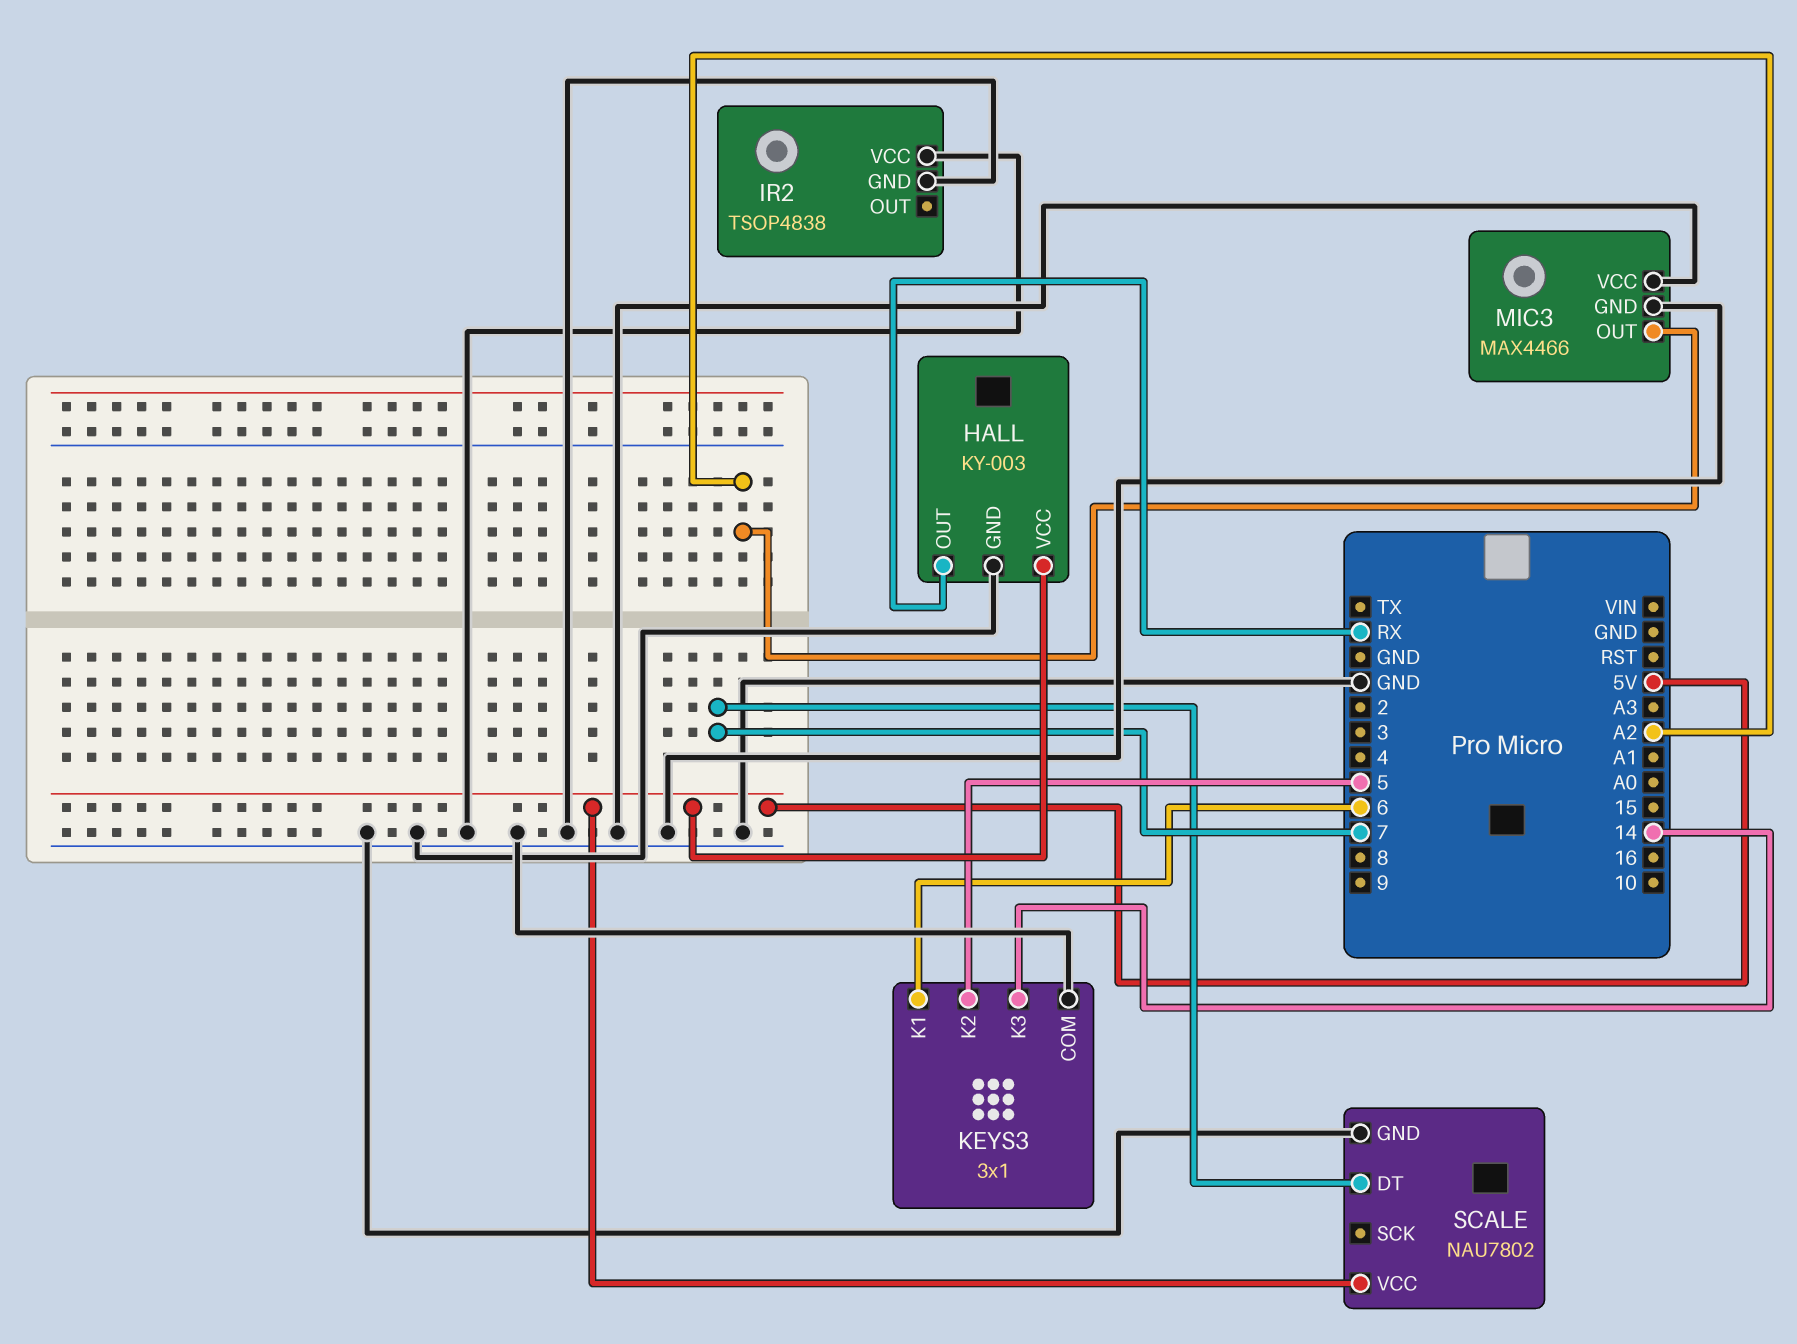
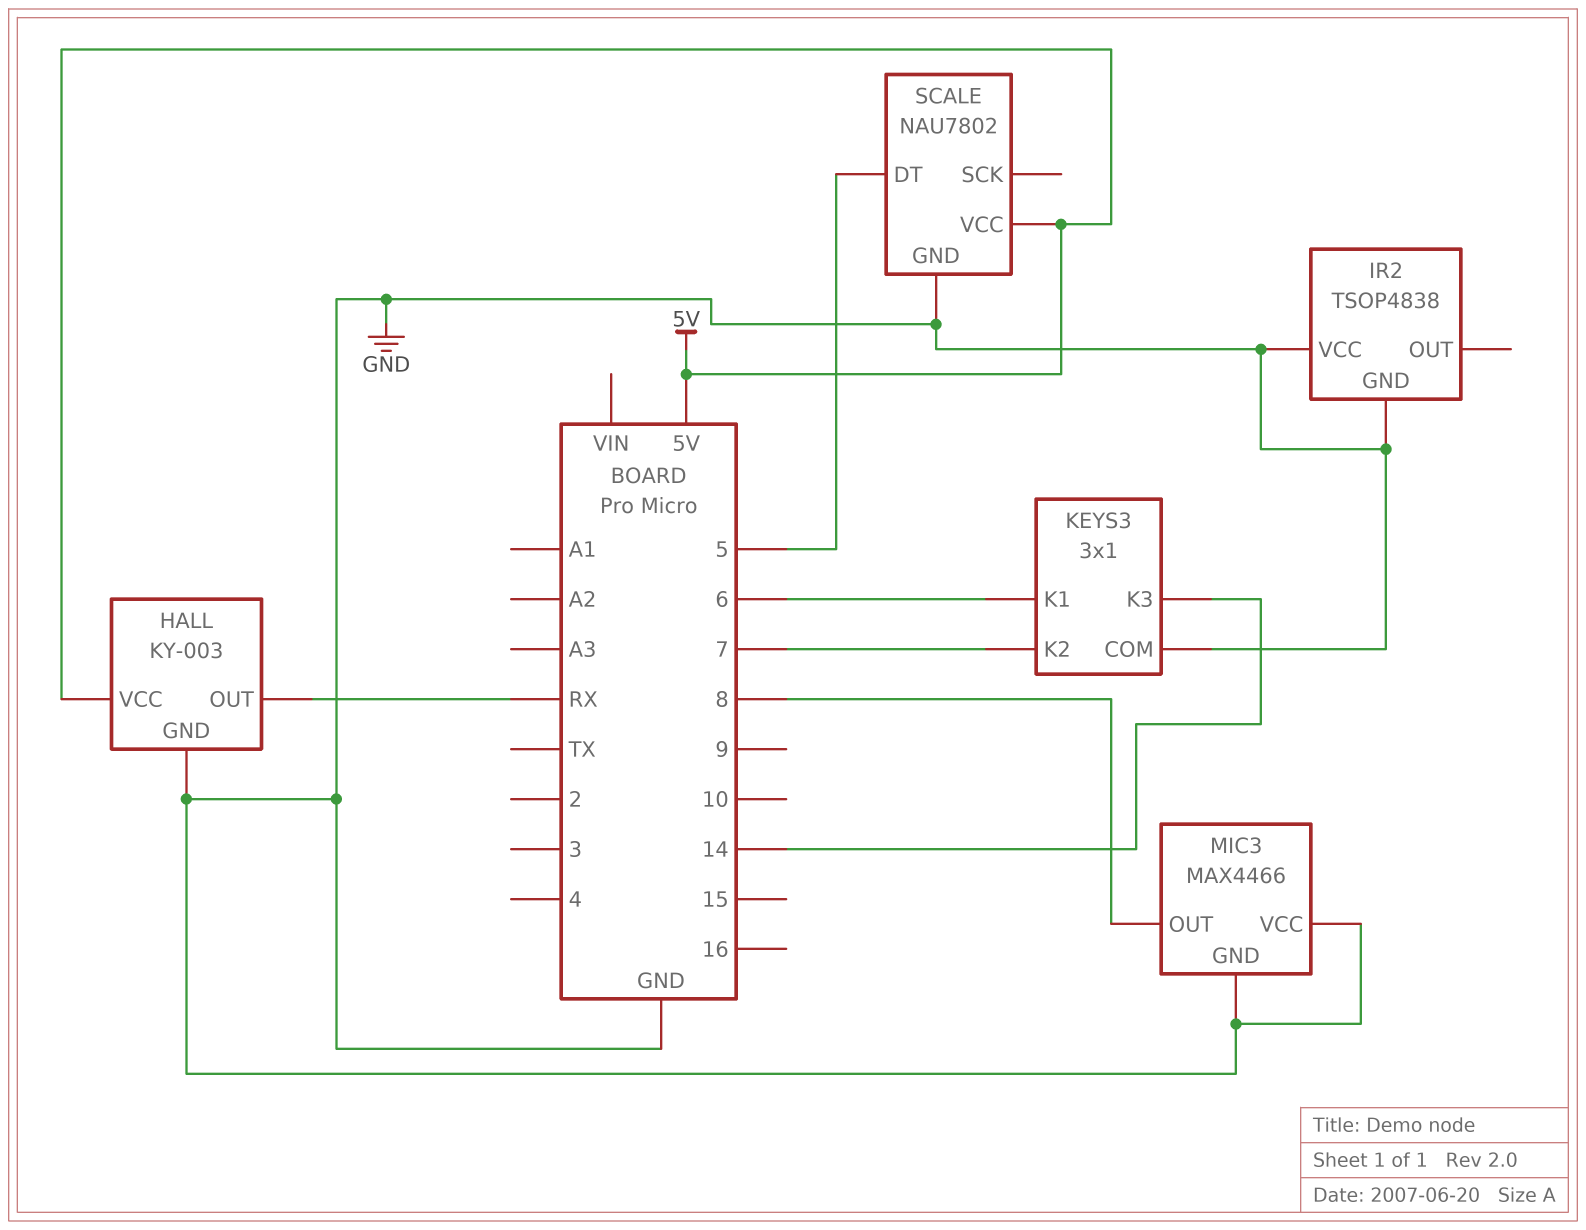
KEYS3 pin K2: 5 -> 7
MIC3 pin OUT: A2 -> 8
SCALE pin DT: 7 -> 5

